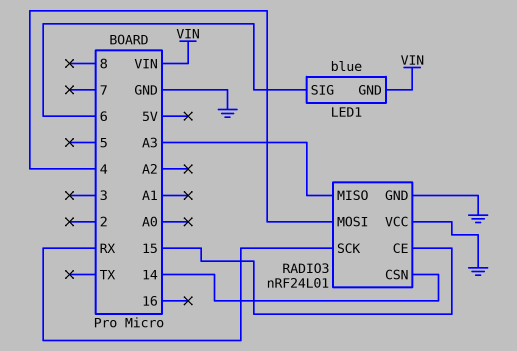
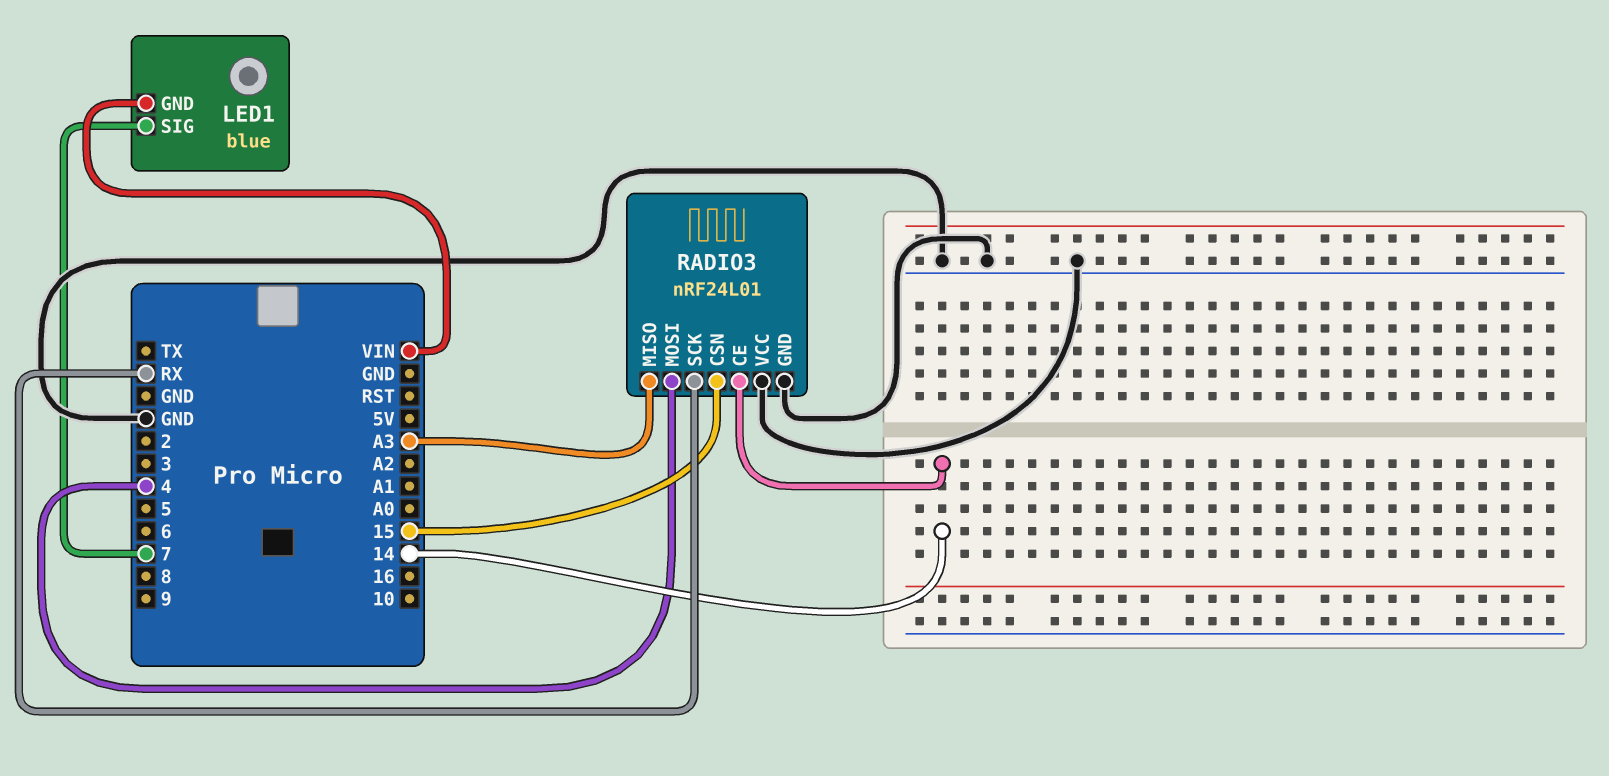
LED1 pin SIG: 6 -> 7
RADIO3 pin CE: 15 -> 14
RADIO3 pin CSN: 14 -> 15

